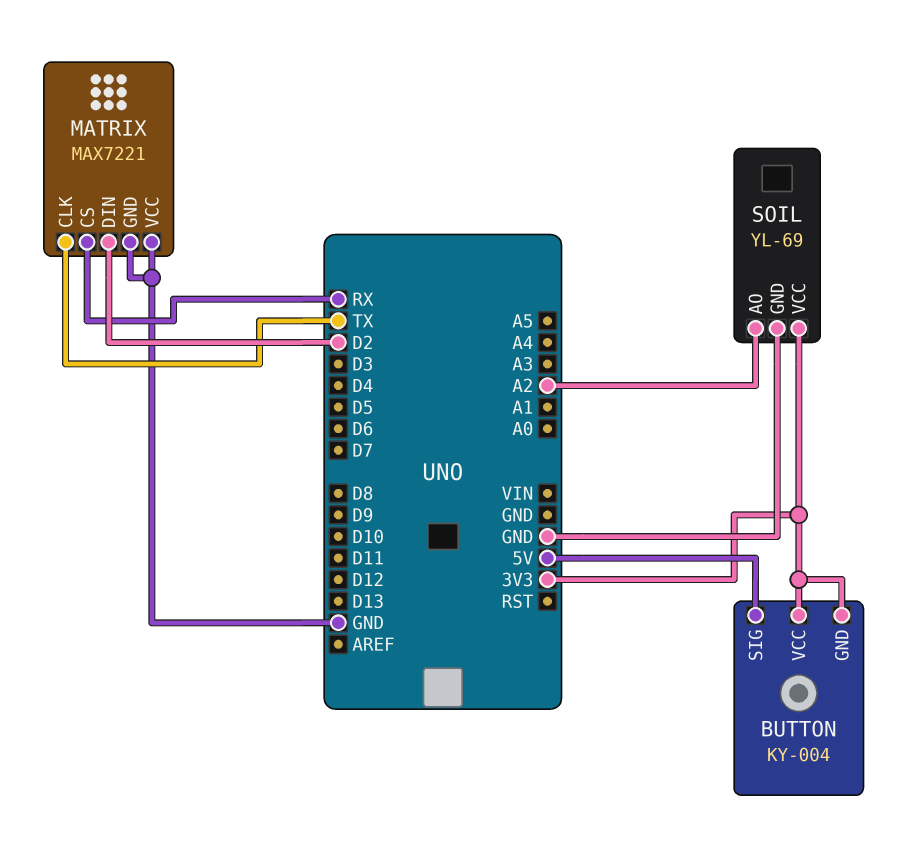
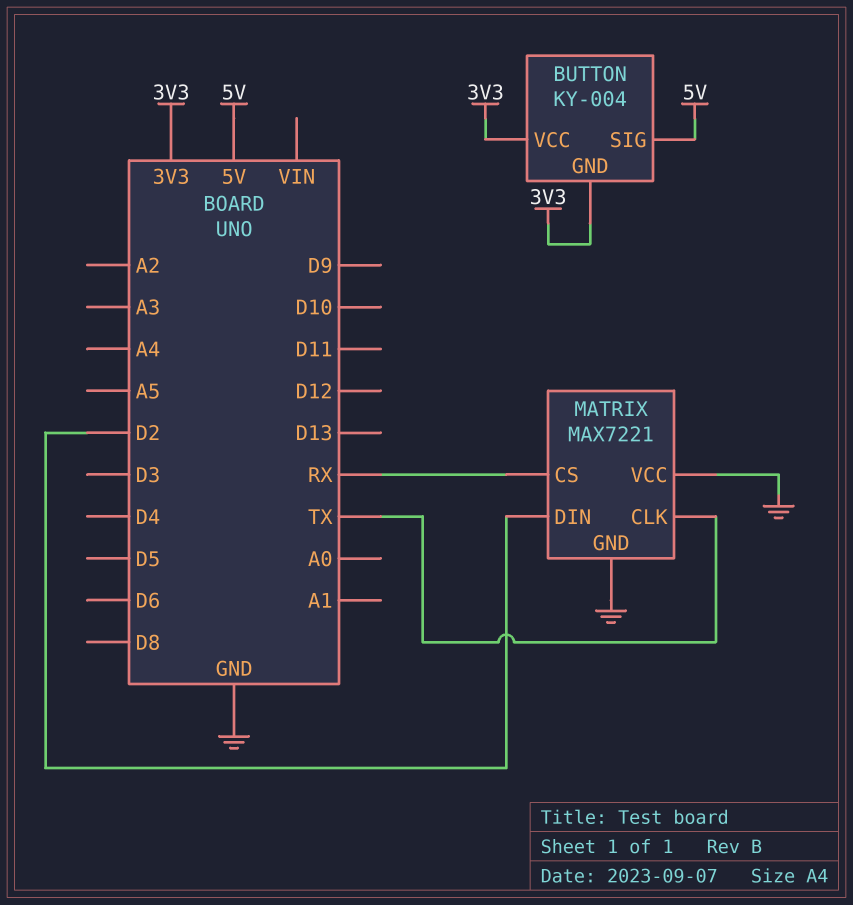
SOIL: YL-69 -> none
SOIL pin AO: A2 -> none
SOIL pin GND: GND -> none
SOIL pin VCC: 3V3 -> none

